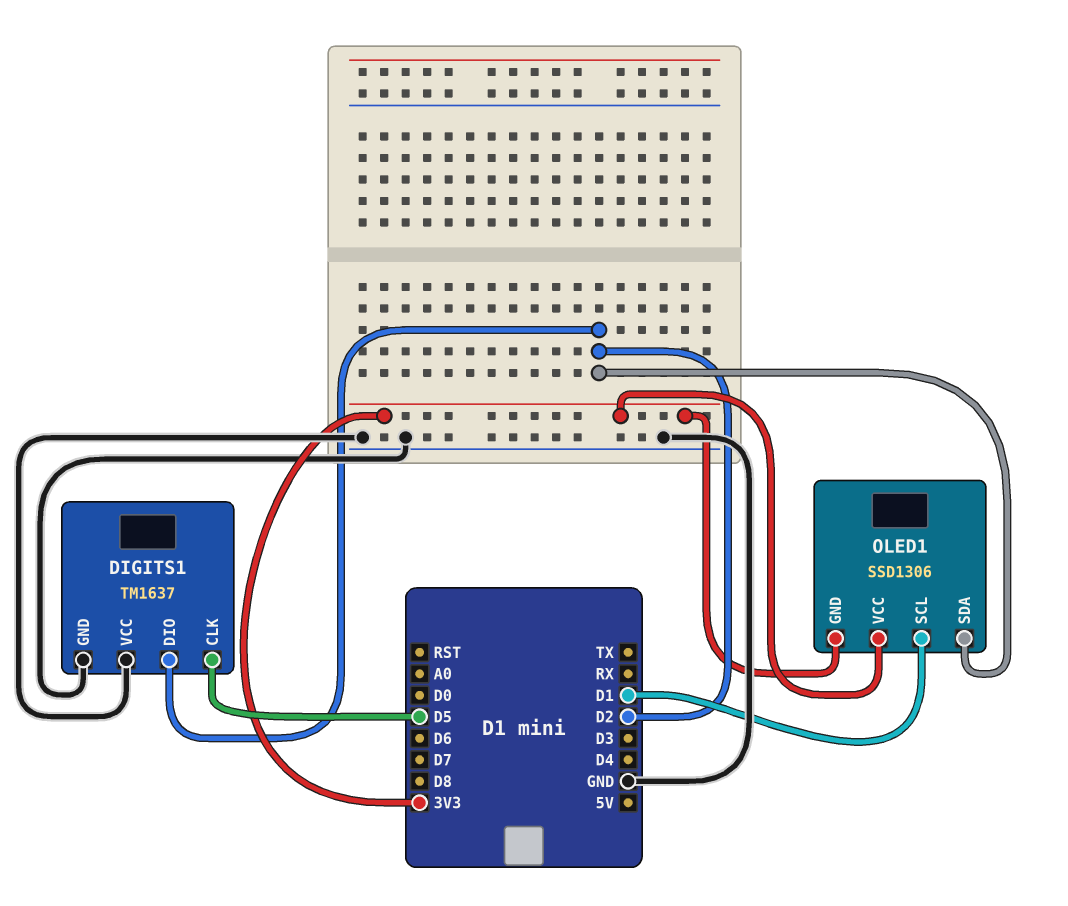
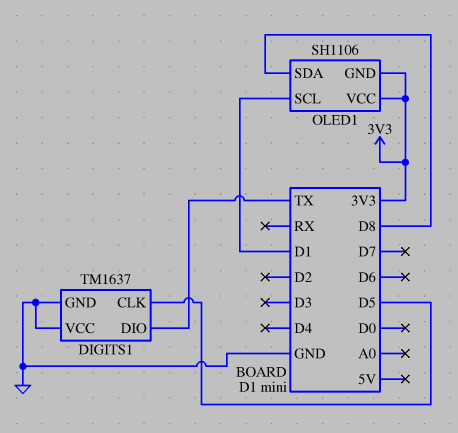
DIGITS1 pin DIO: D2 -> TX
OLED1: SSD1306 -> SH1106
OLED1 pin SDA: D2 -> D8

